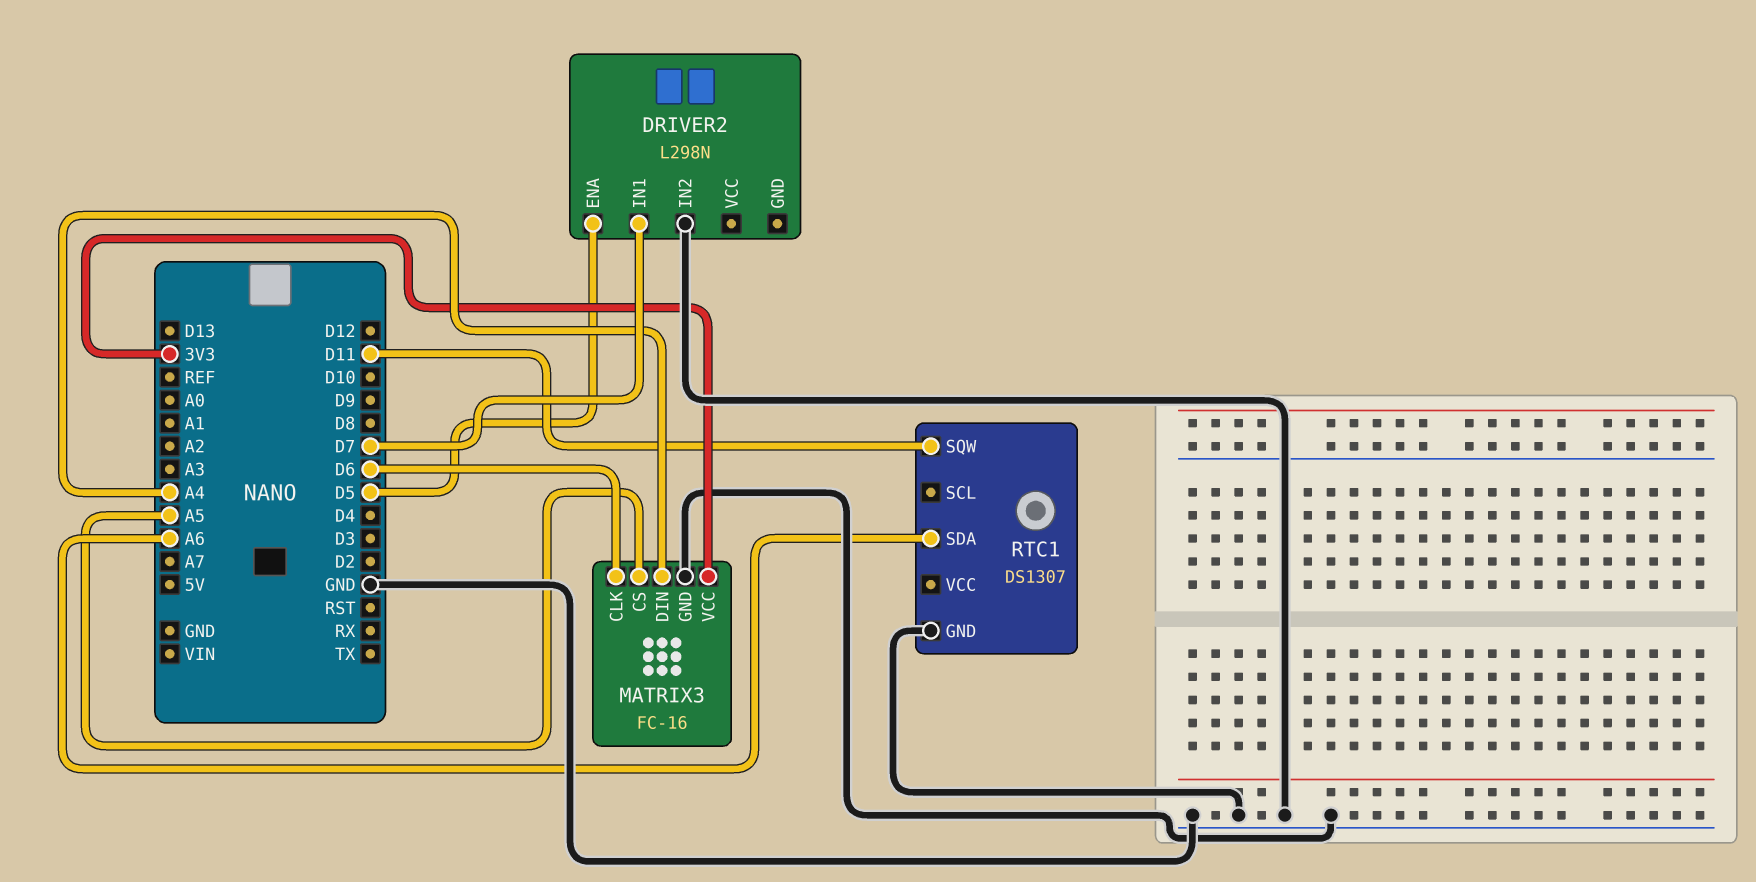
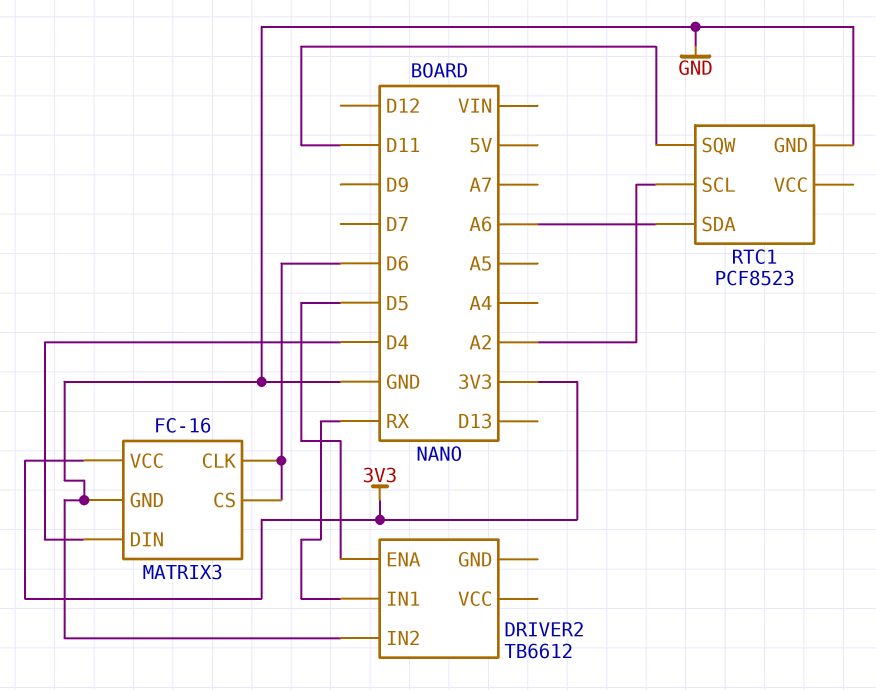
DRIVER2: L298N -> TB6612
DRIVER2 pin IN1: D7 -> RX
MATRIX3 pin CS: A5 -> D6
MATRIX3 pin DIN: A4 -> D4
RTC1: DS1307 -> PCF8523
RTC1 pin SCL: none -> A2

